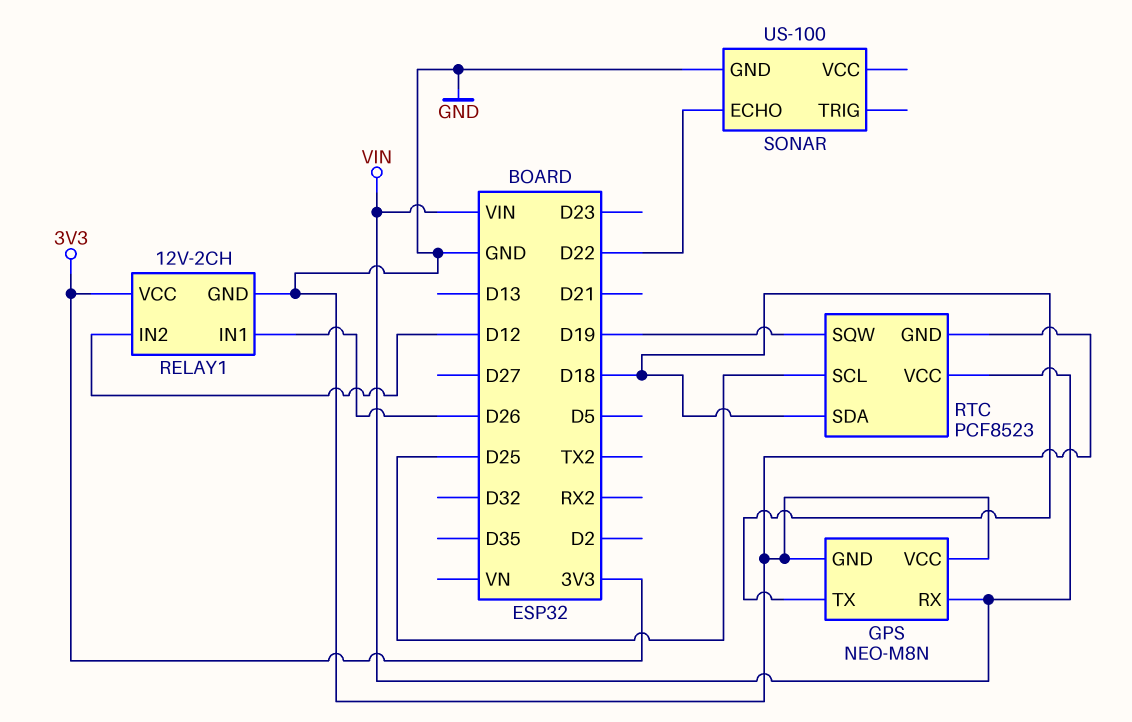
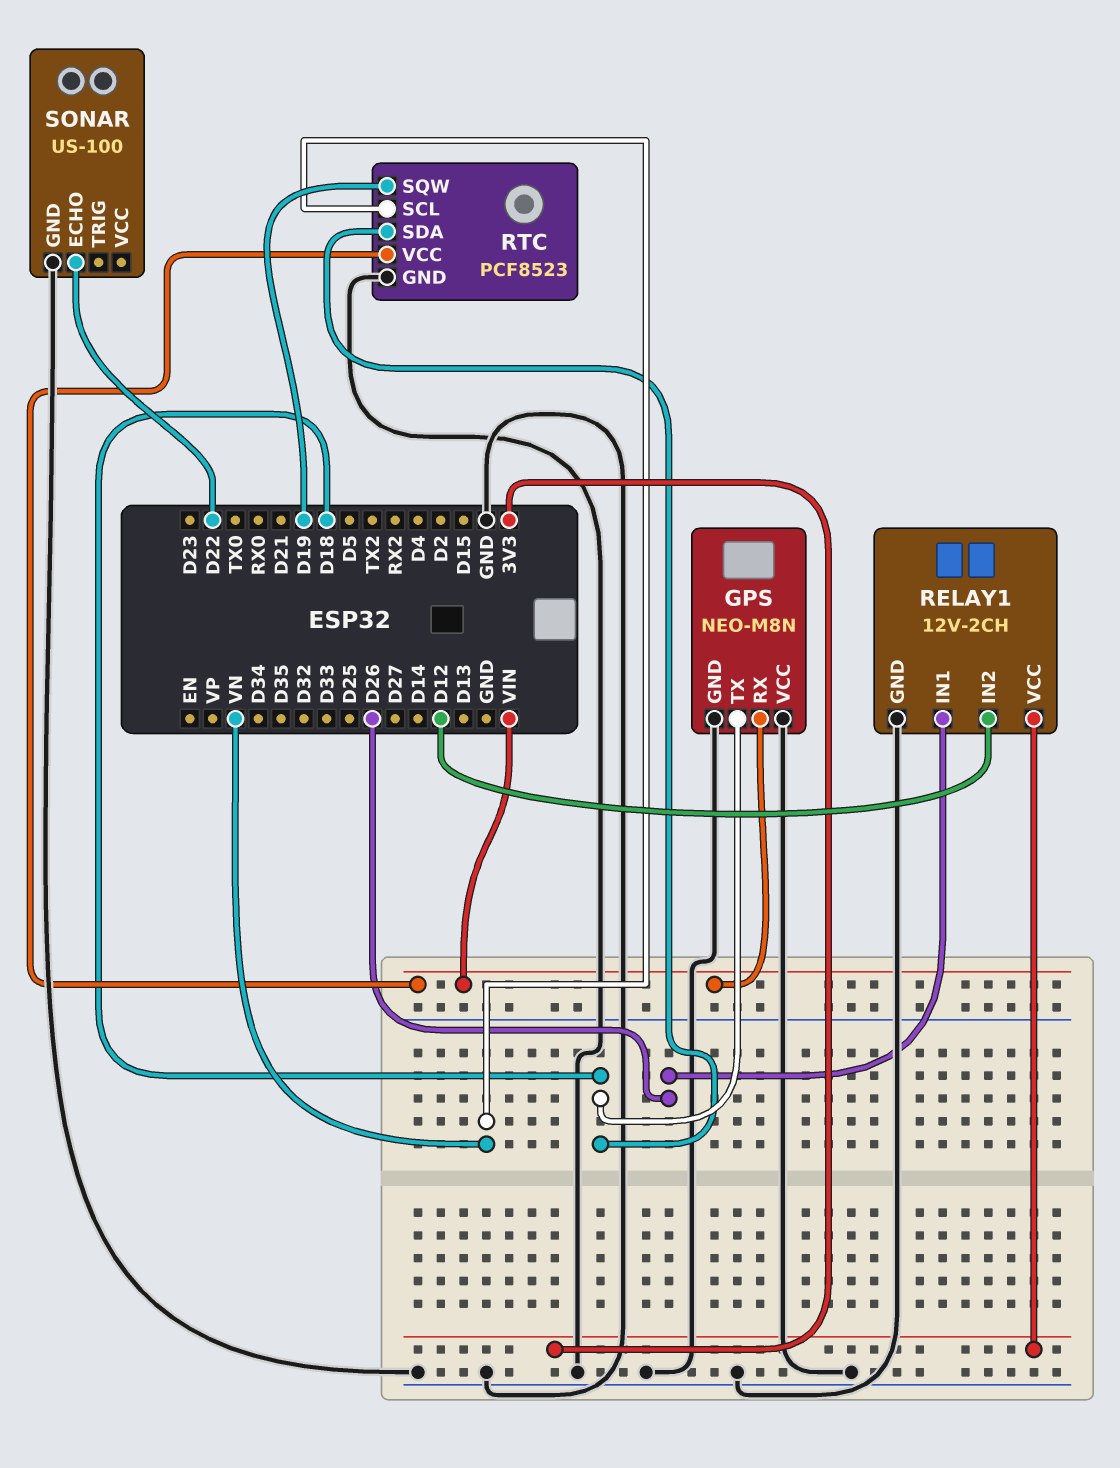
RTC pin SCL: D25 -> VN

